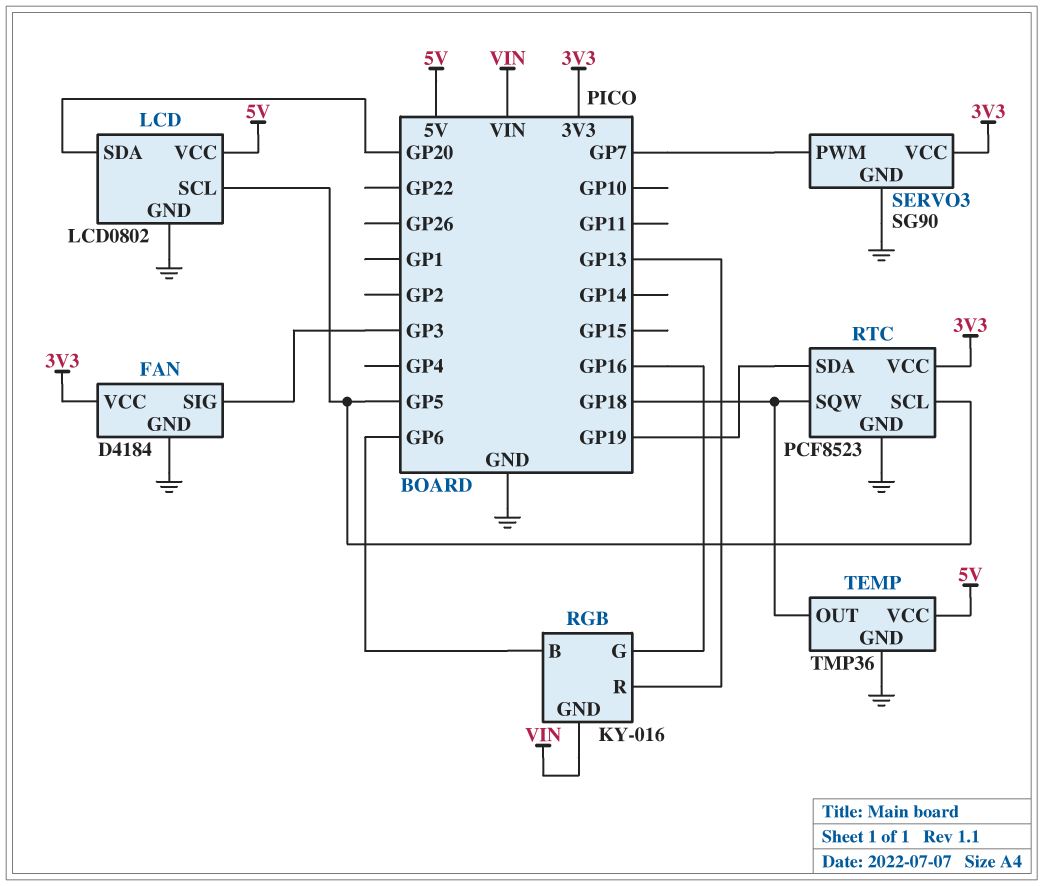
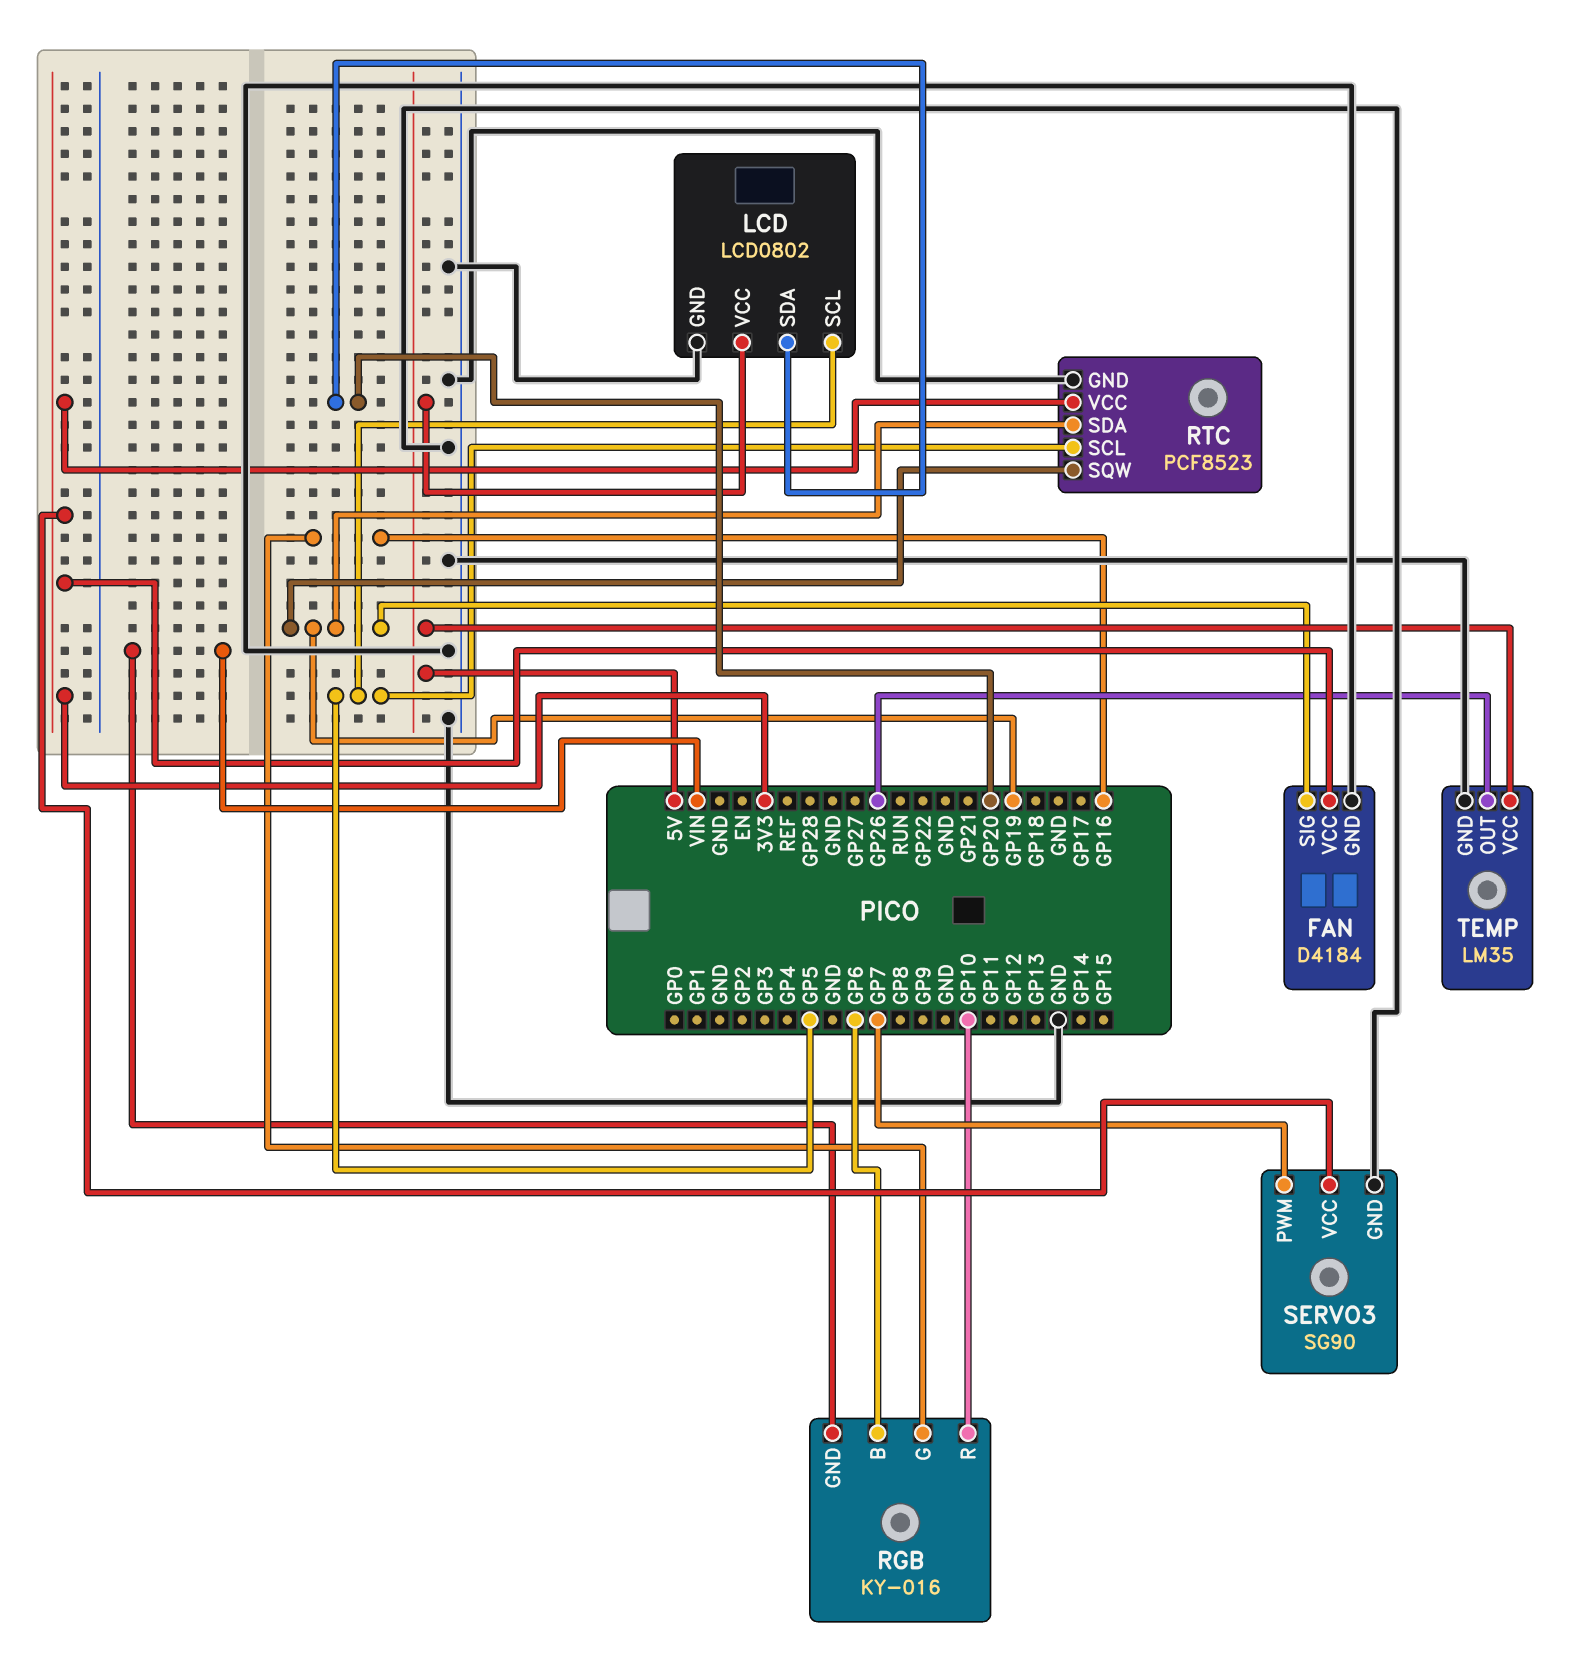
FAN pin SIG: GP3 -> GP19
RGB pin R: GP13 -> GP10
RTC pin SQW: GP18 -> GP19
TEMP: TMP36 -> LM35
TEMP pin OUT: GP18 -> GP26

